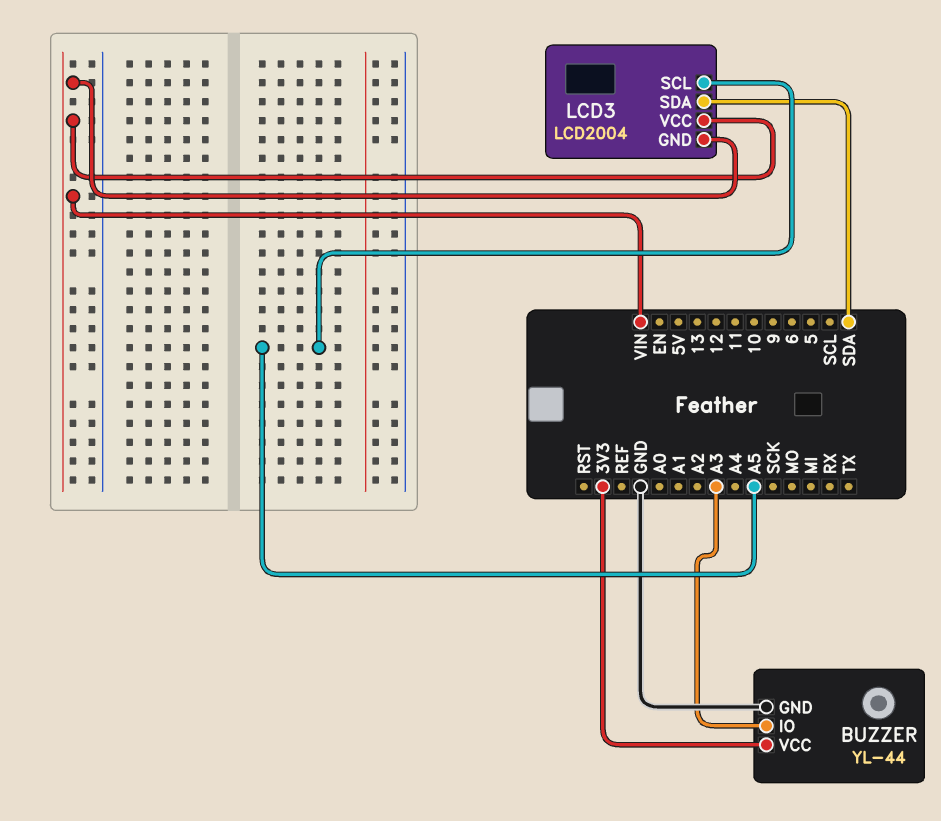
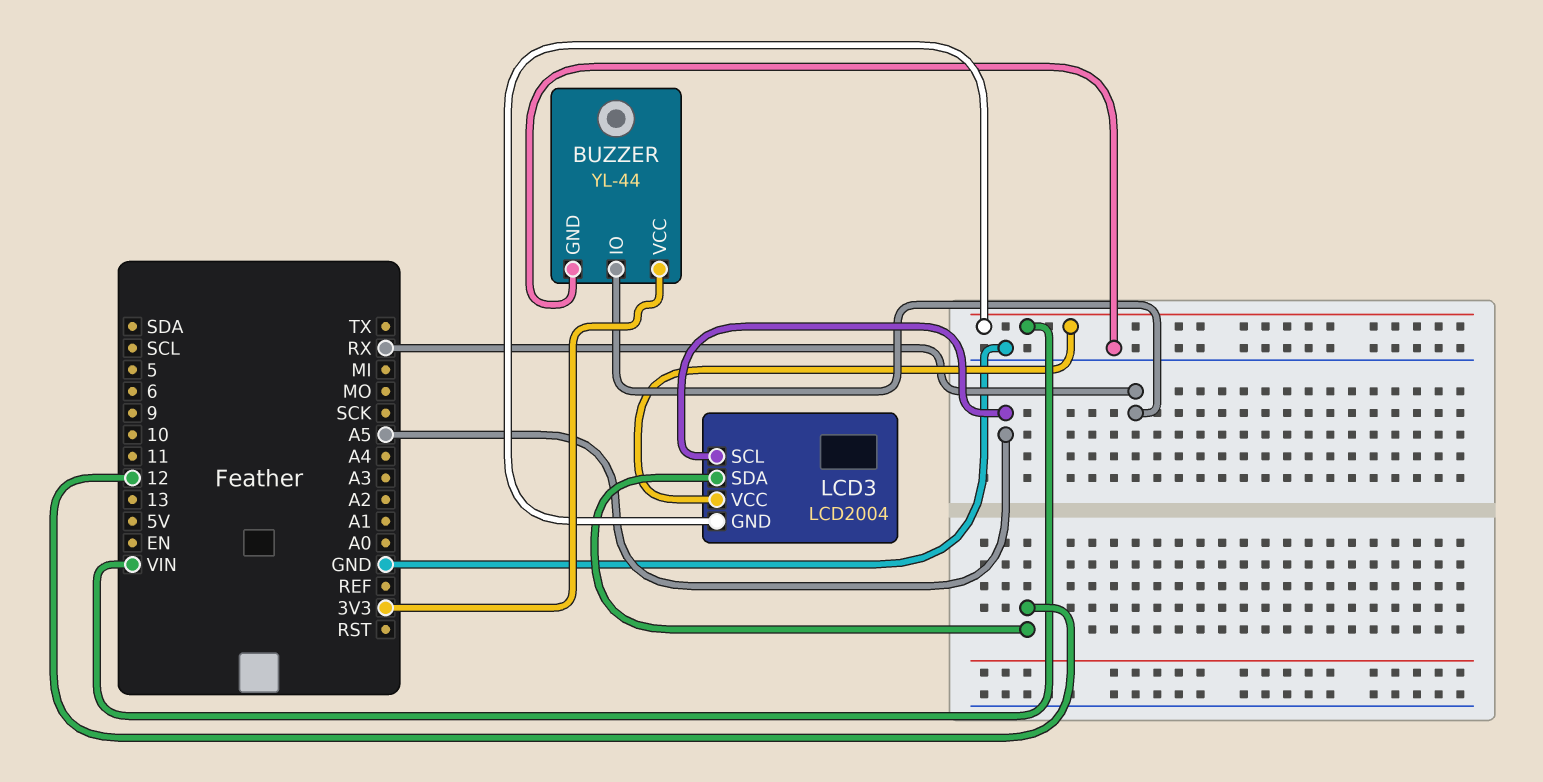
BUZZER pin IO: A3 -> RX
LCD3 pin SDA: SDA -> 12

